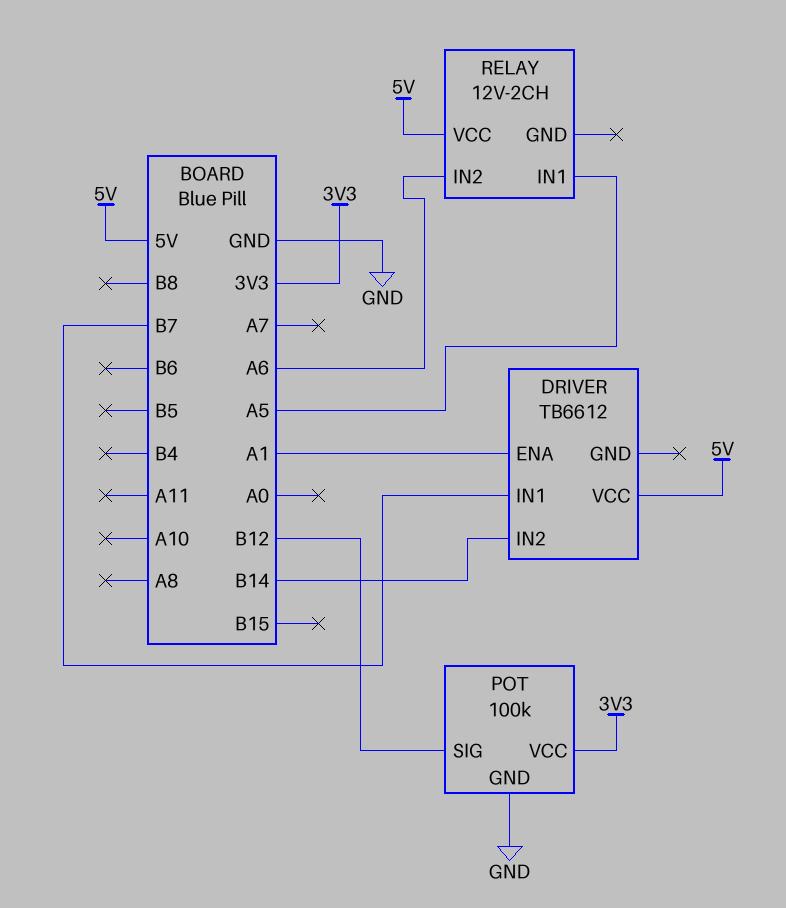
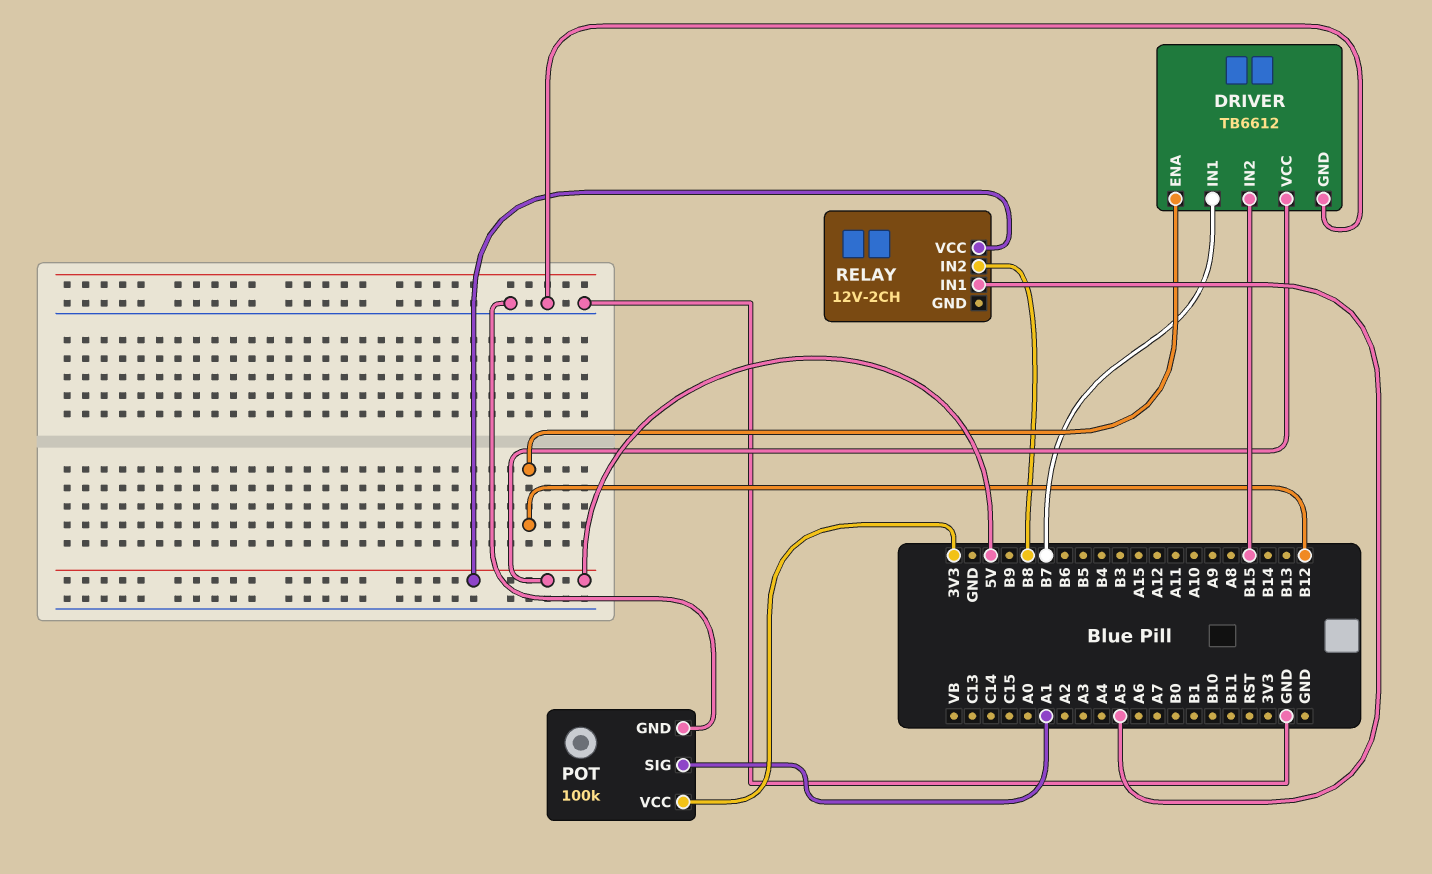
DRIVER pin ENA: A1 -> B12
DRIVER pin GND: none -> GND
DRIVER pin IN2: B14 -> B15
POT pin SIG: B12 -> A1
RELAY pin IN2: A6 -> B8

